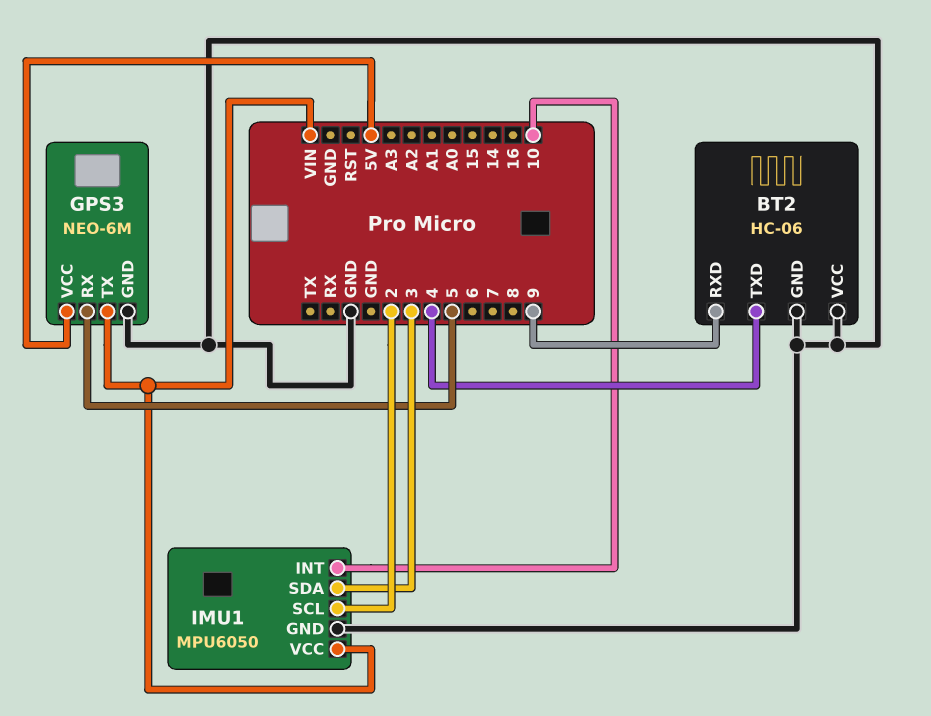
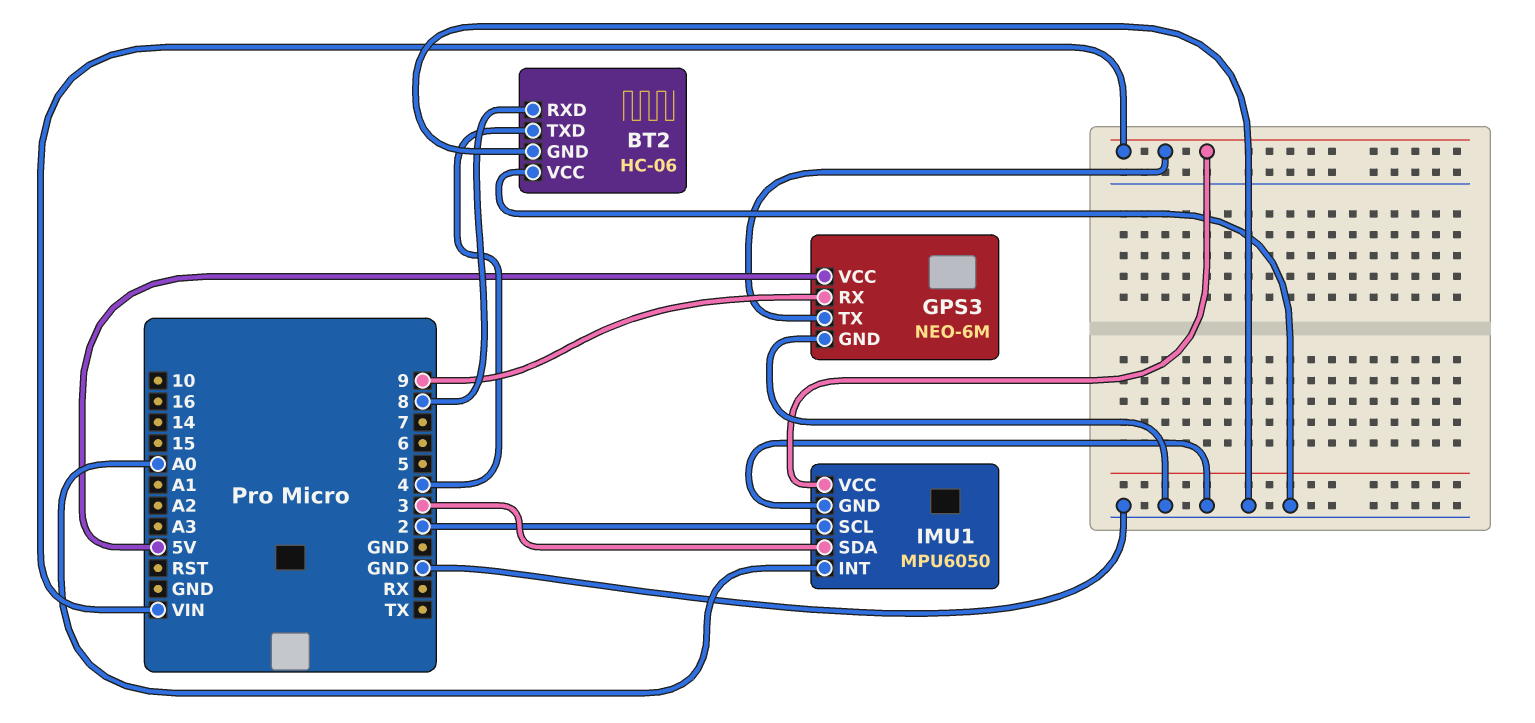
BT2 pin RXD: 9 -> 8
GPS3 pin RX: 5 -> 9
IMU1 pin INT: 10 -> A0

